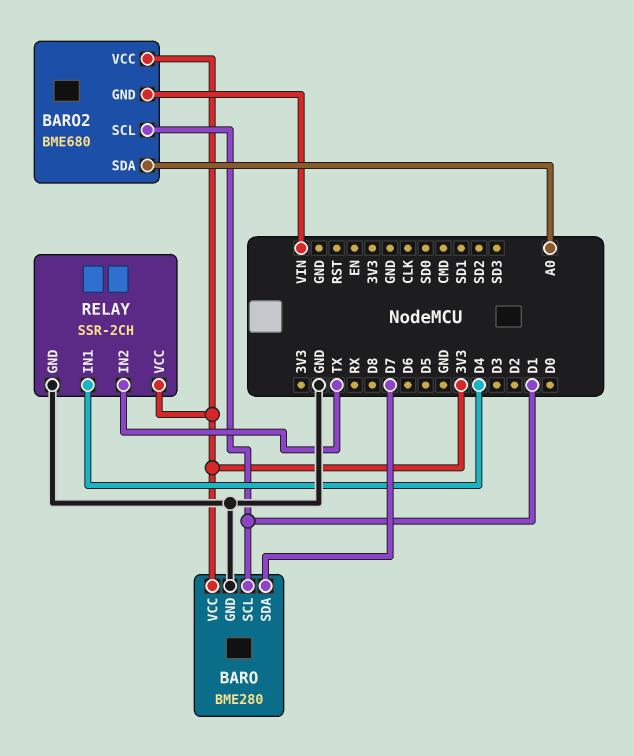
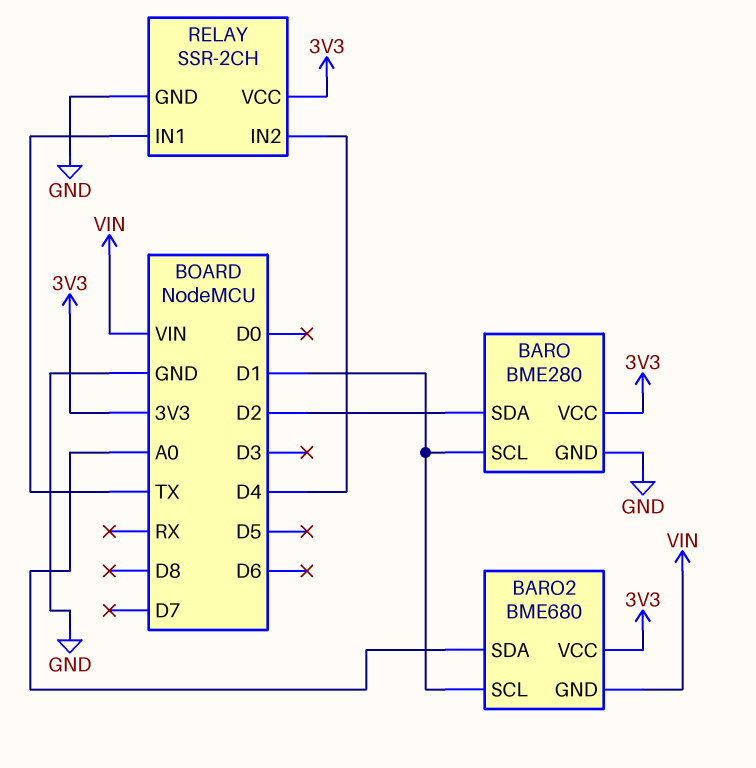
BARO pin SDA: D7 -> D2
RELAY pin IN1: D4 -> TX
RELAY pin IN2: TX -> D4

